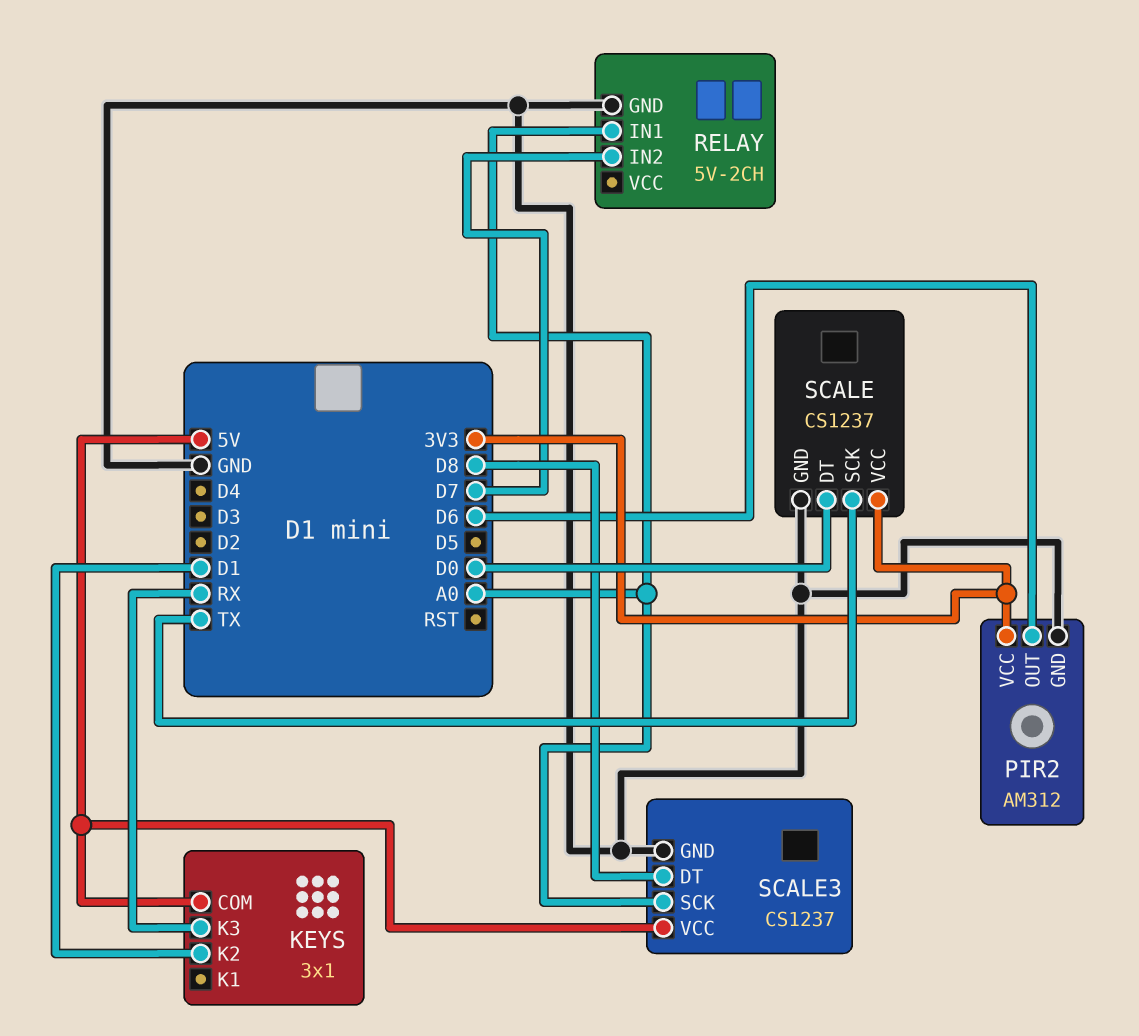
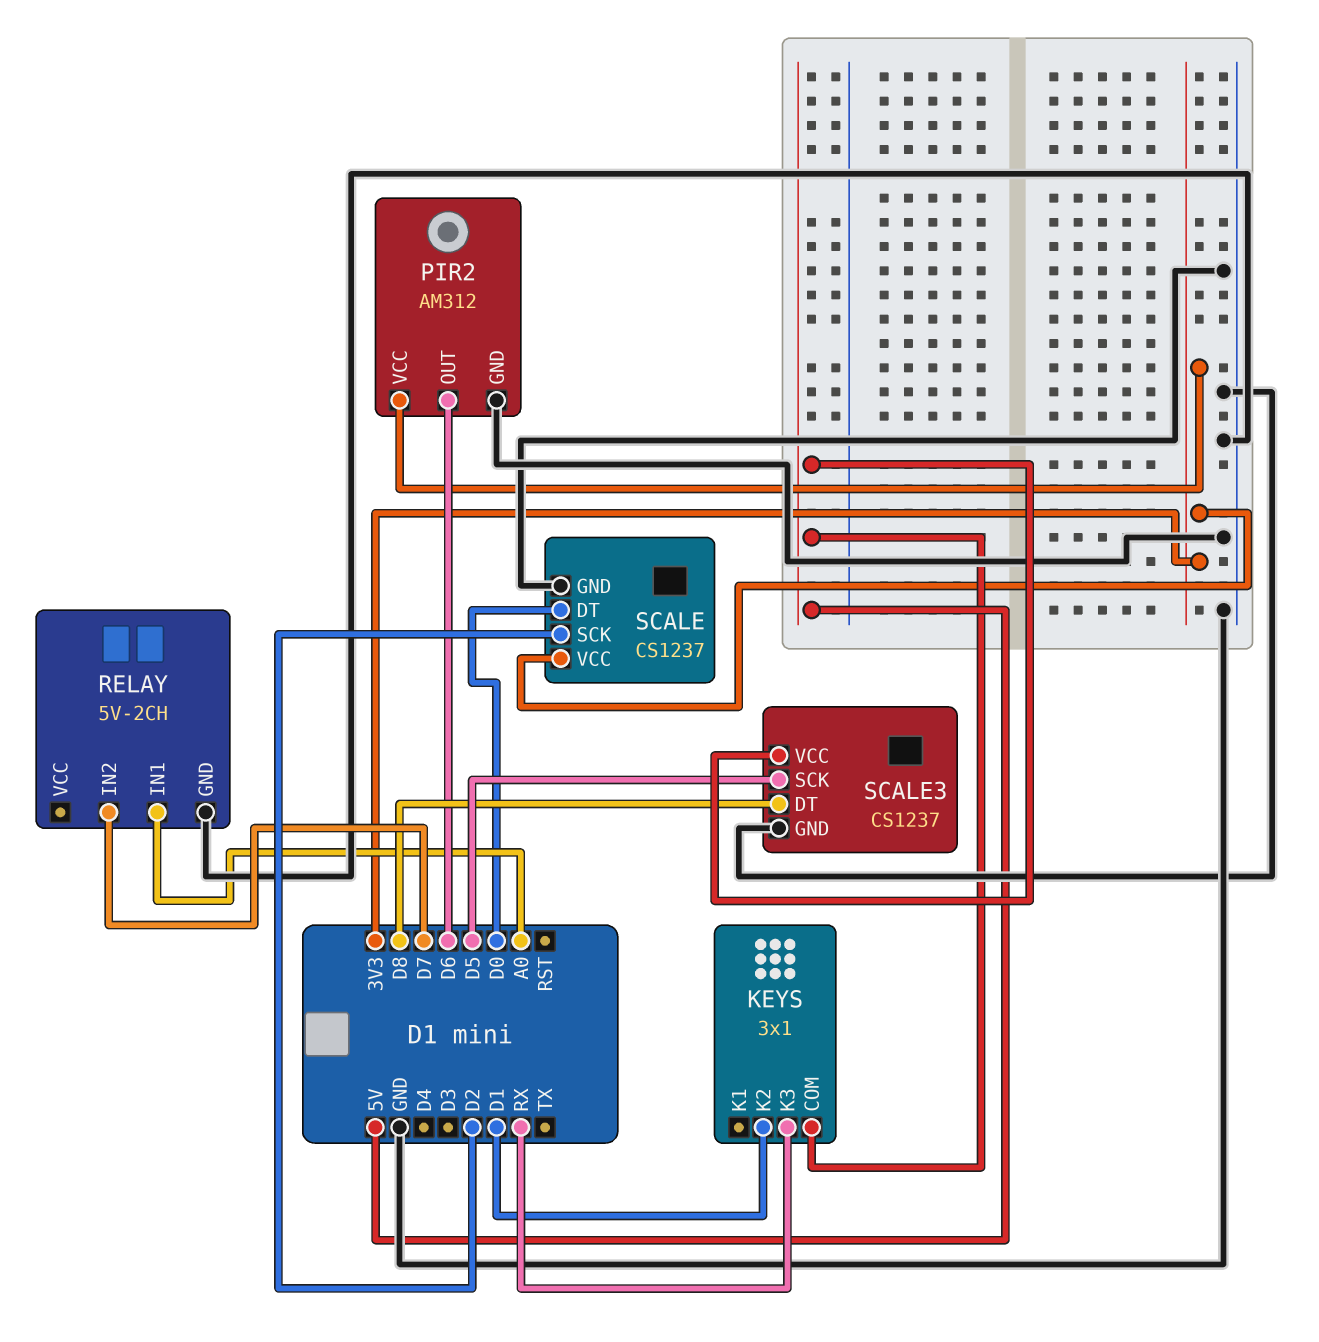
SCALE pin SCK: TX -> D2
SCALE3 pin SCK: A0 -> D5

